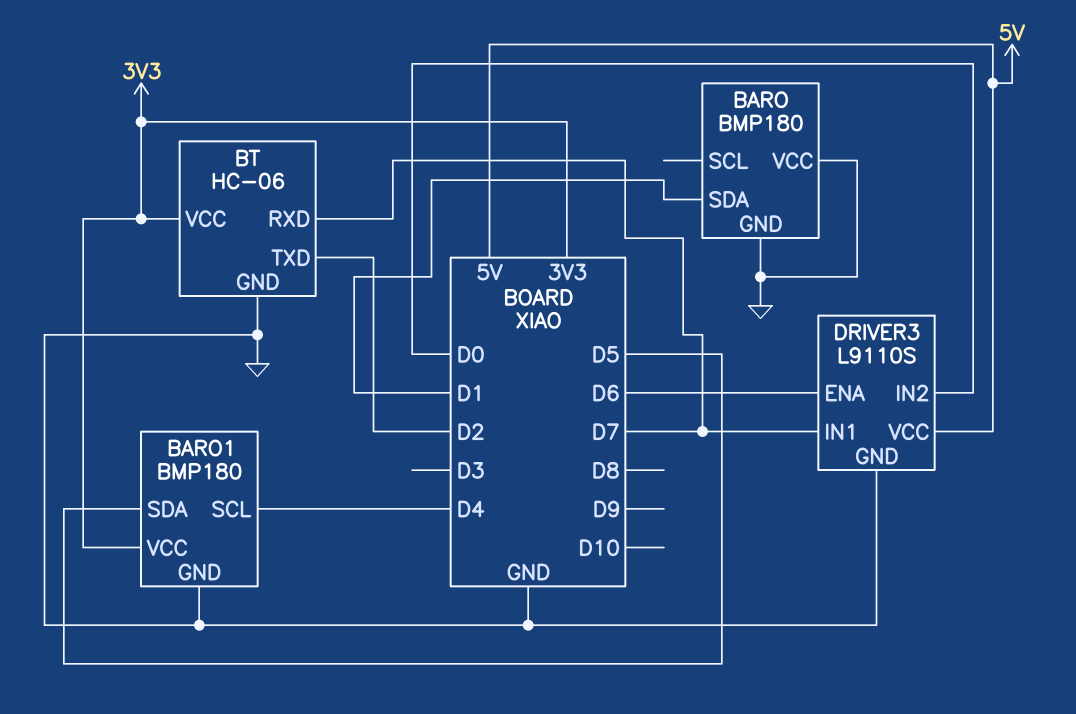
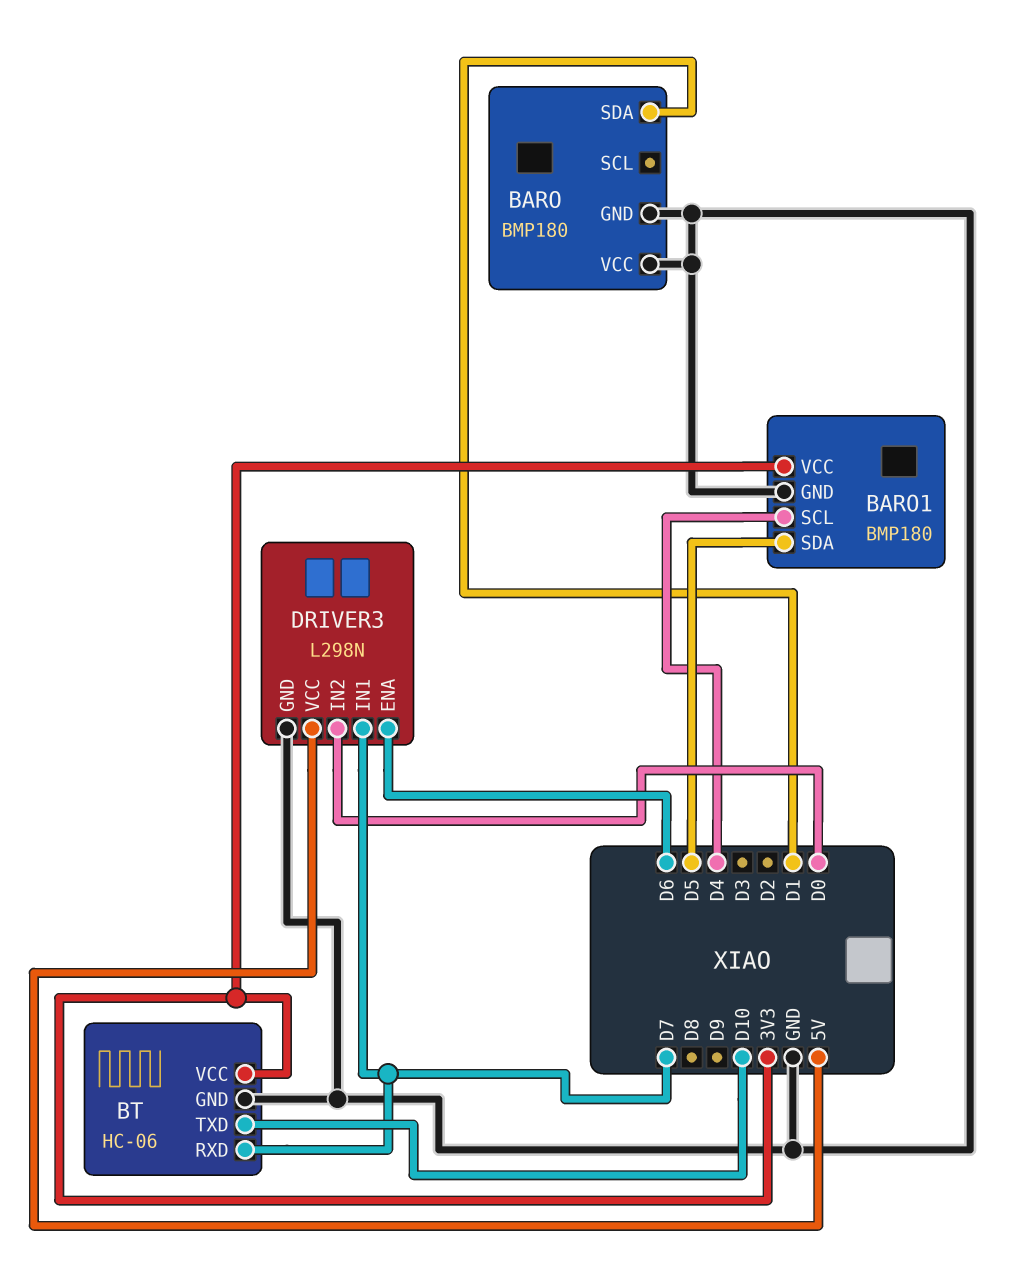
BT pin TXD: D2 -> D10
DRIVER3: L9110S -> L298N

